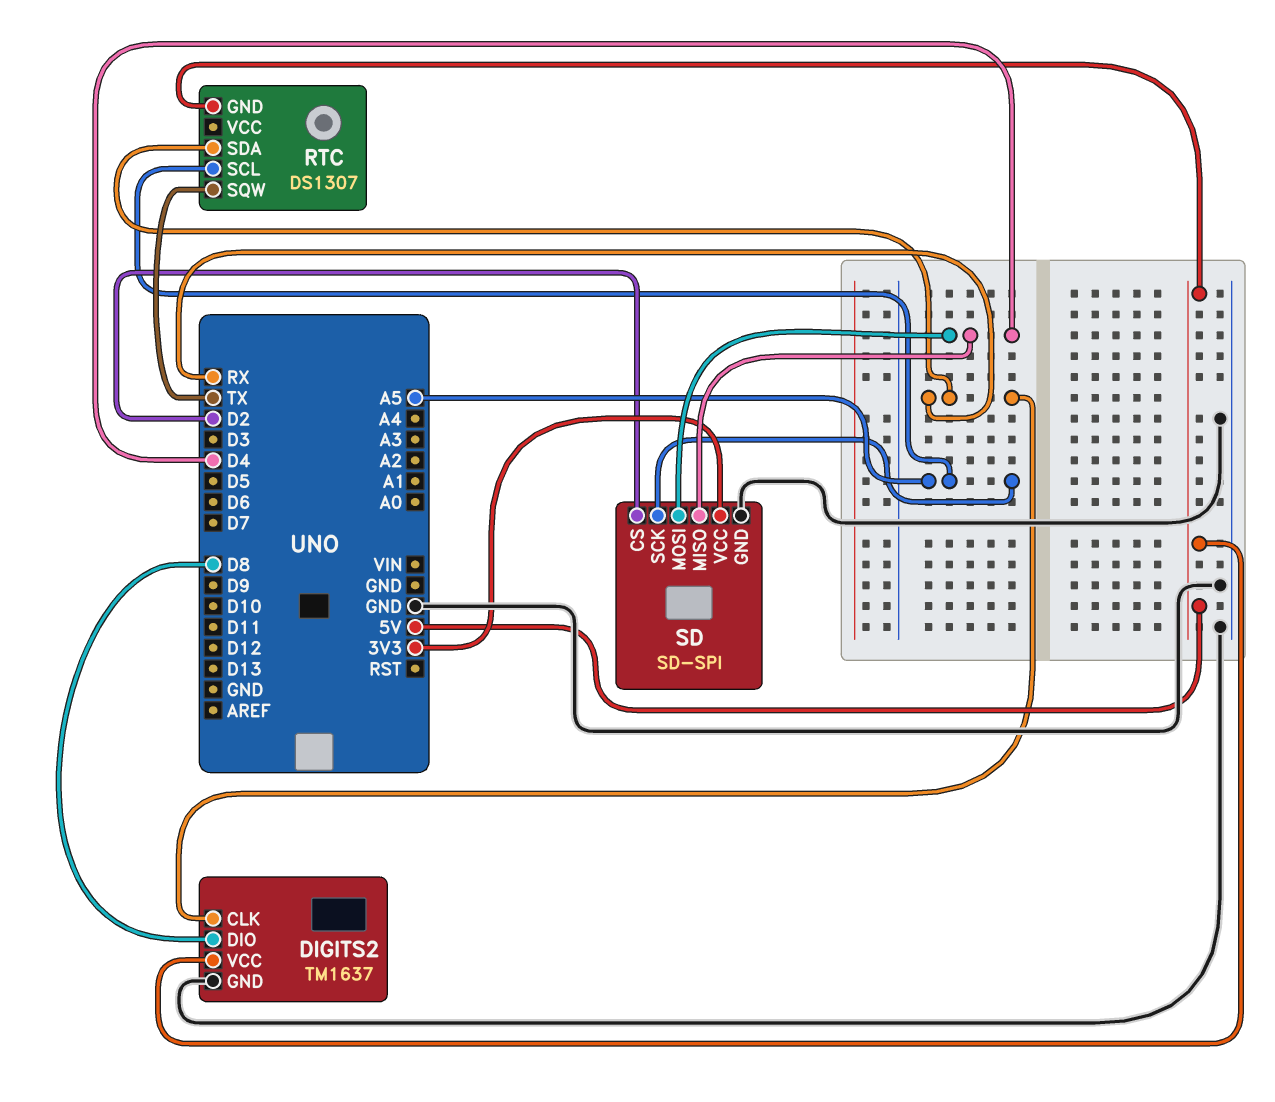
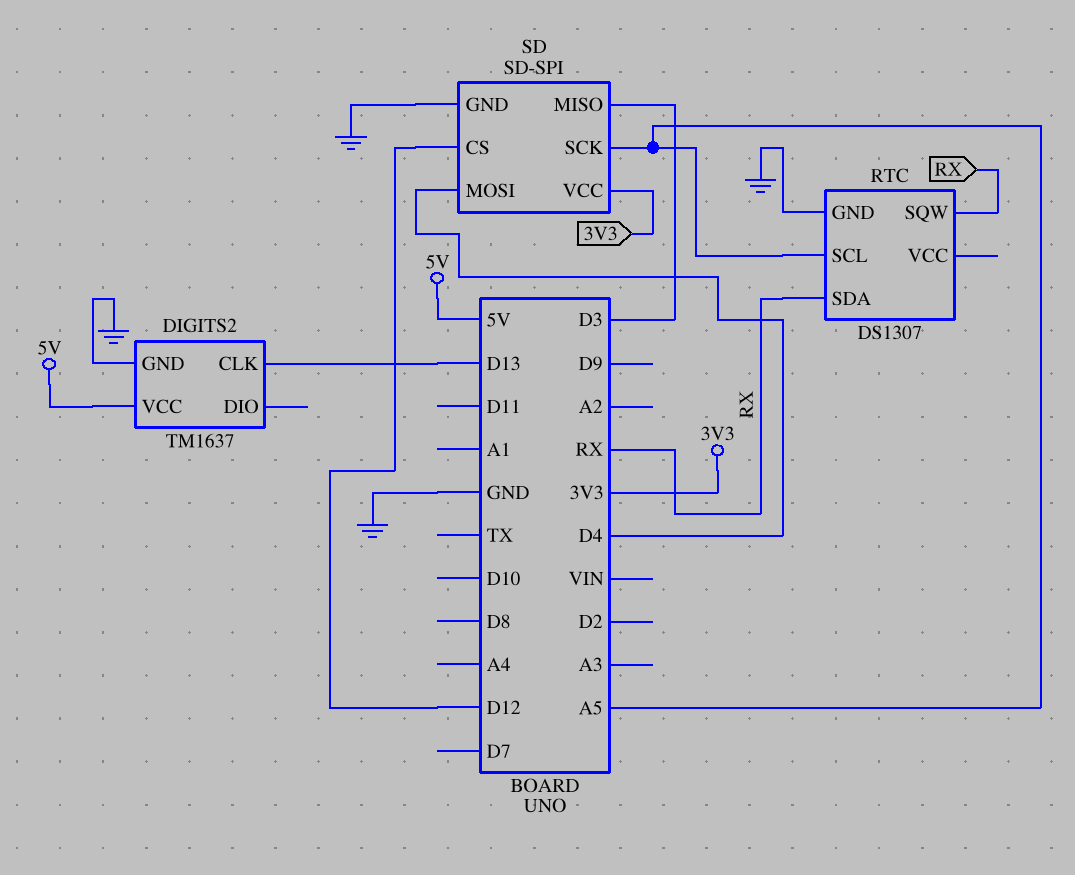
DIGITS2 pin CLK: RX -> D13
DIGITS2 pin DIO: D8 -> none
RTC pin GND: 5V -> GND
RTC pin SQW: TX -> RX
SD pin CS: D2 -> D12
SD pin MISO: D4 -> D3

